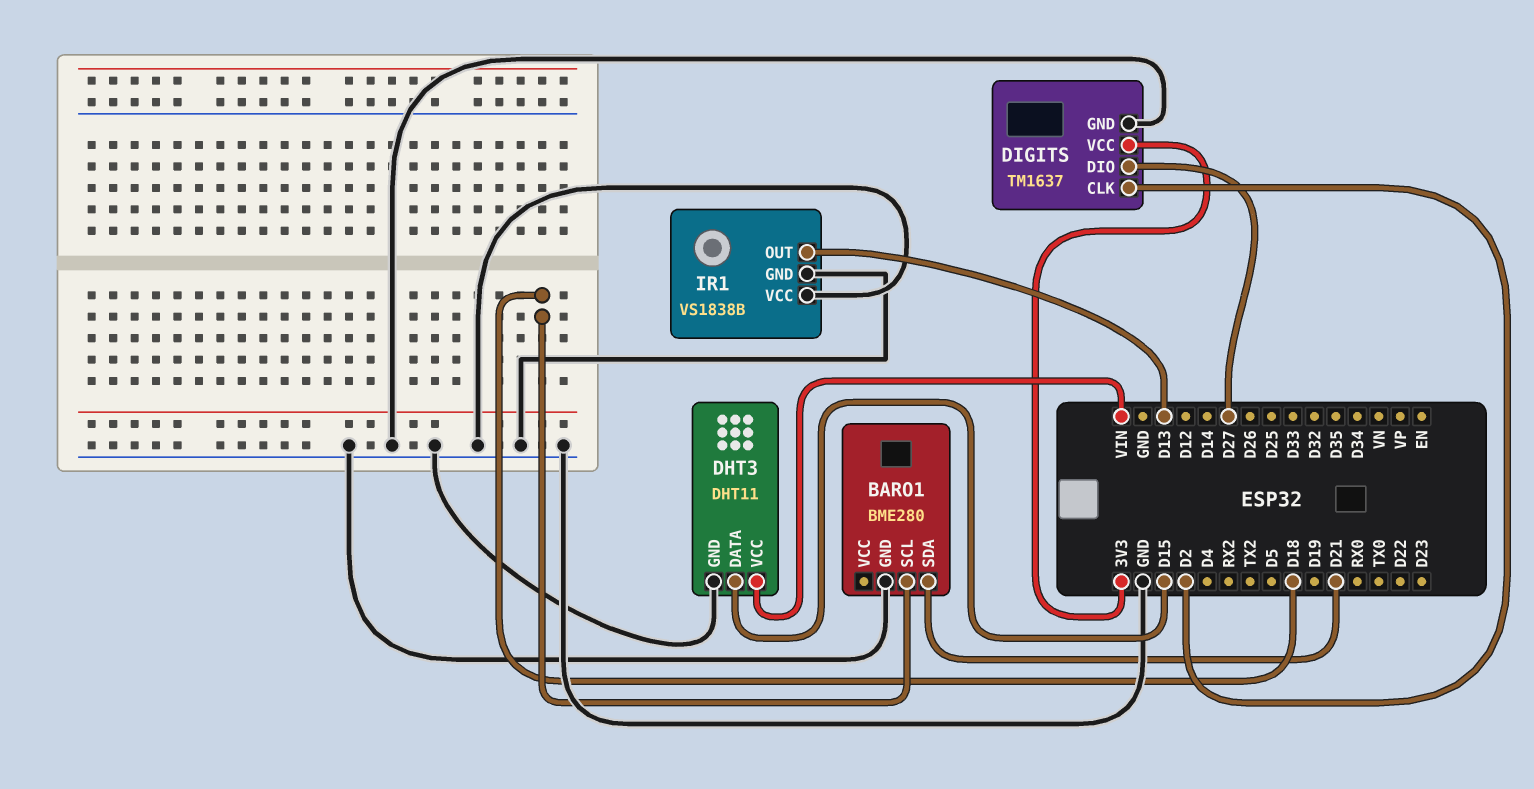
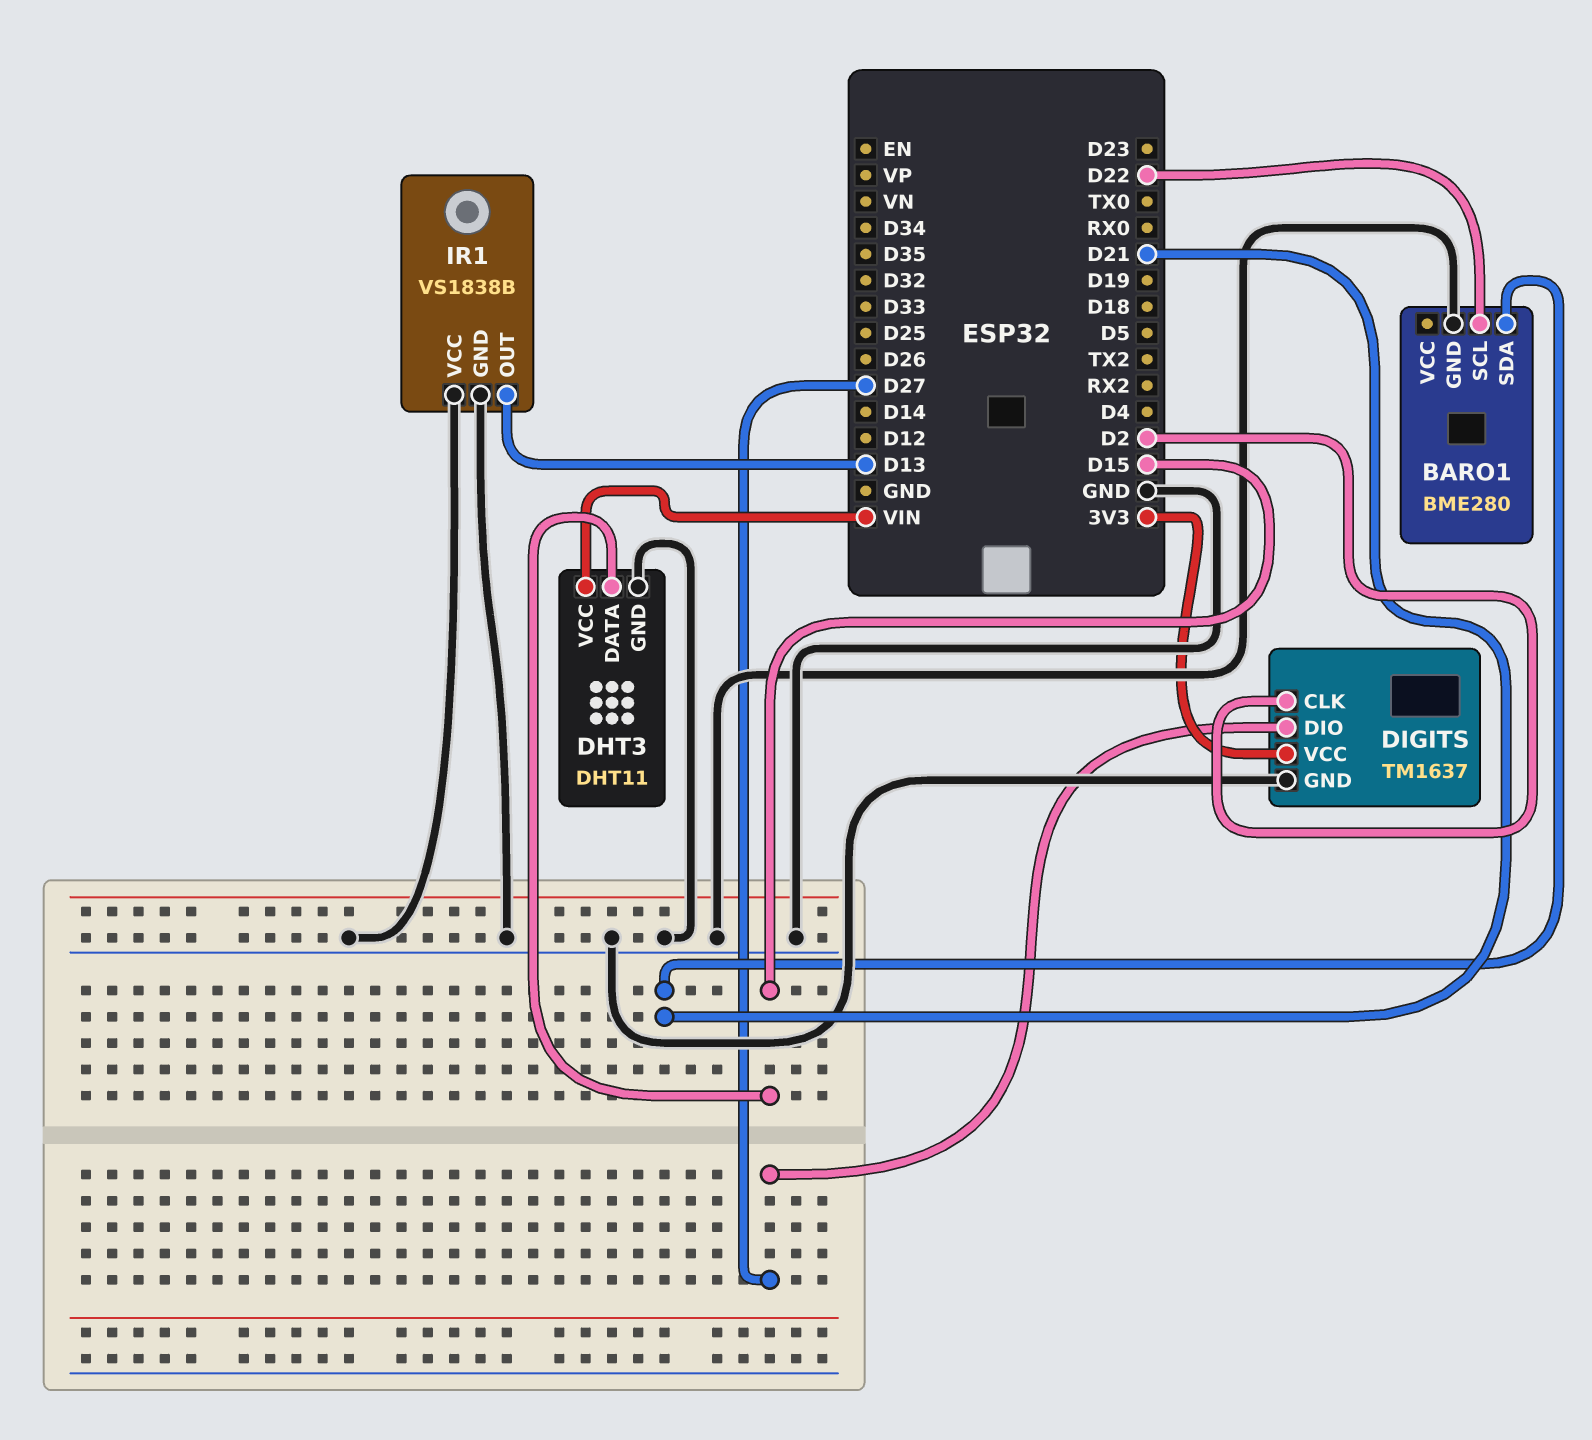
BARO1 pin SCL: D18 -> D22

